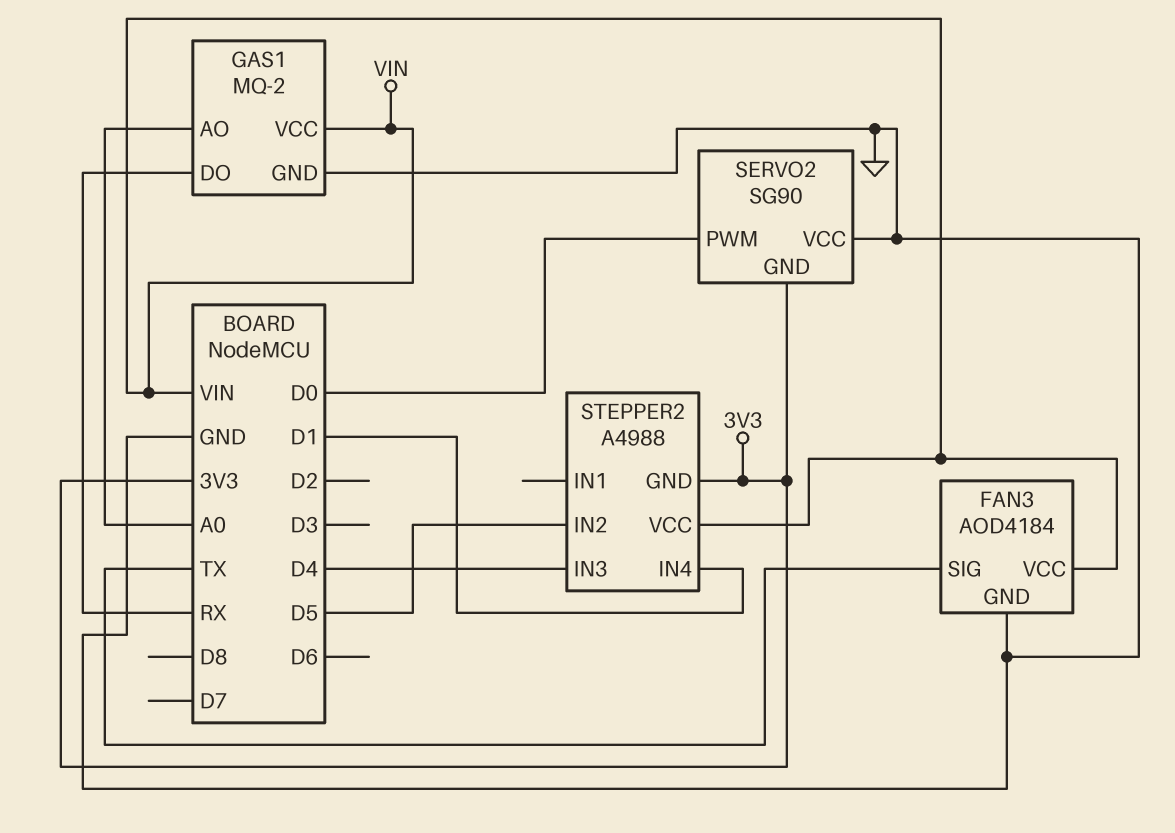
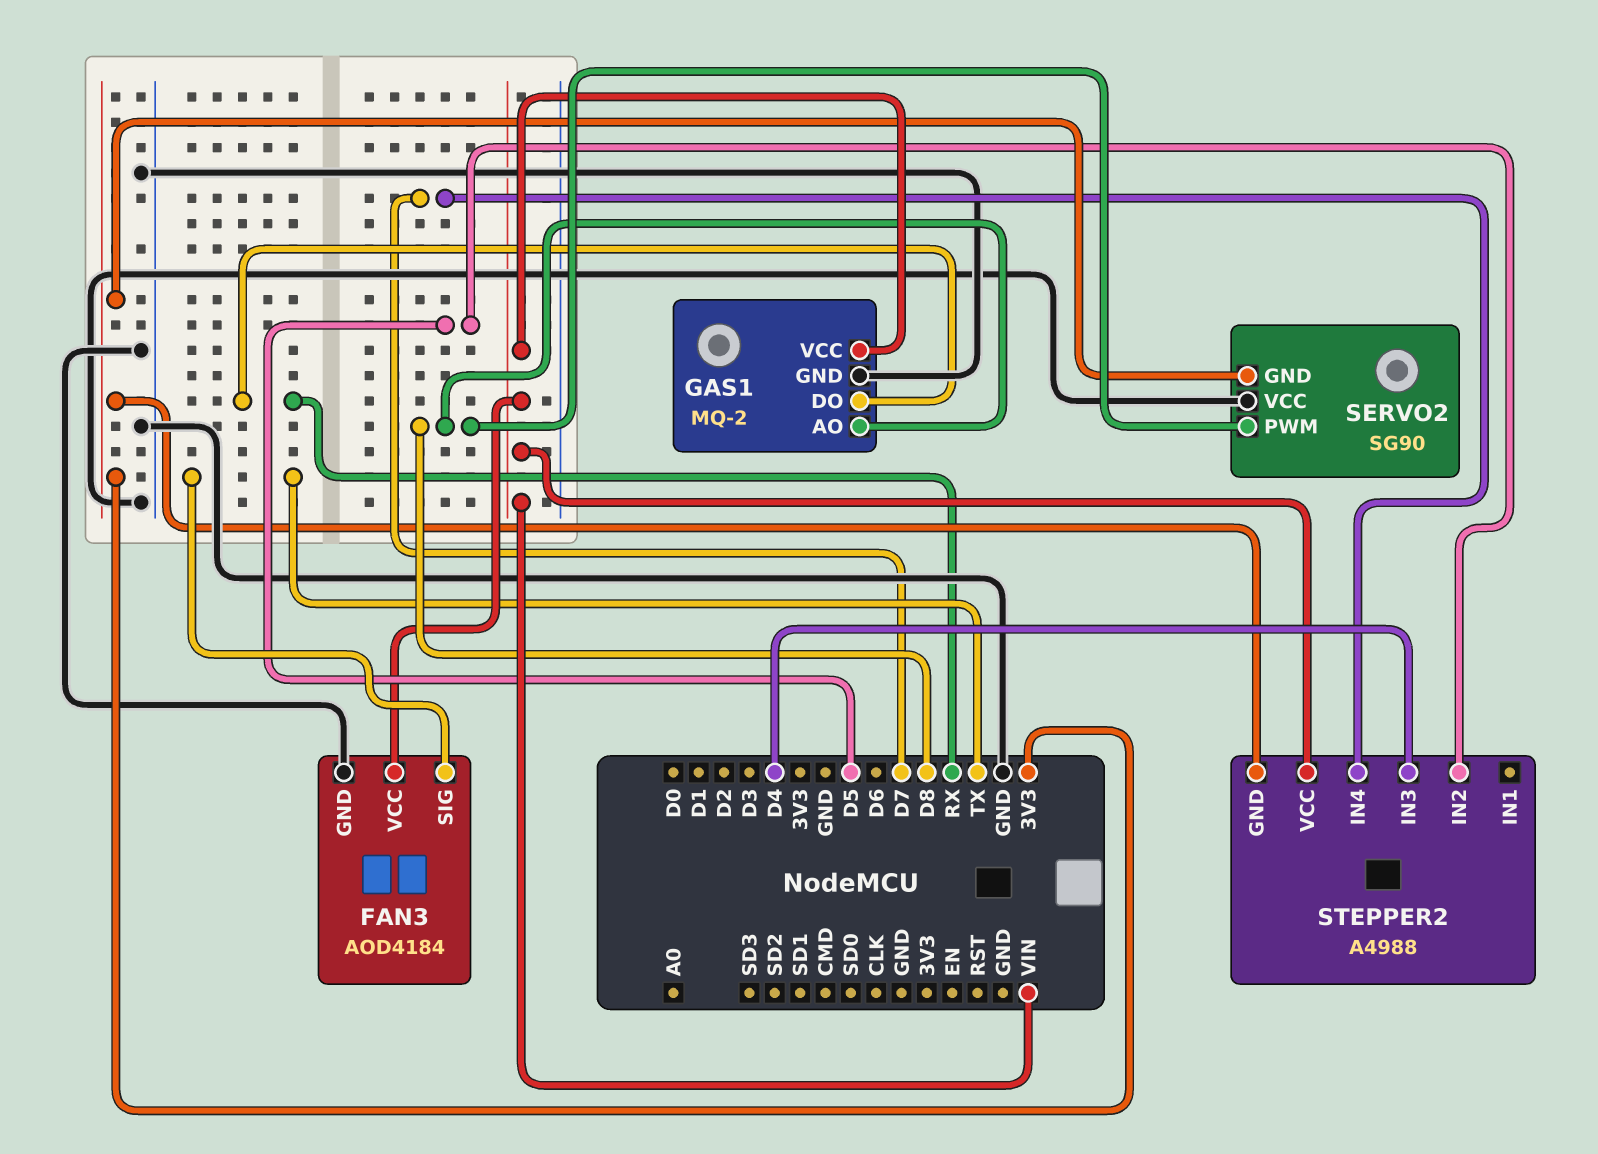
GAS1 pin AO: A0 -> D8
SERVO2 pin PWM: D0 -> D8
STEPPER2 pin IN4: D1 -> D7

